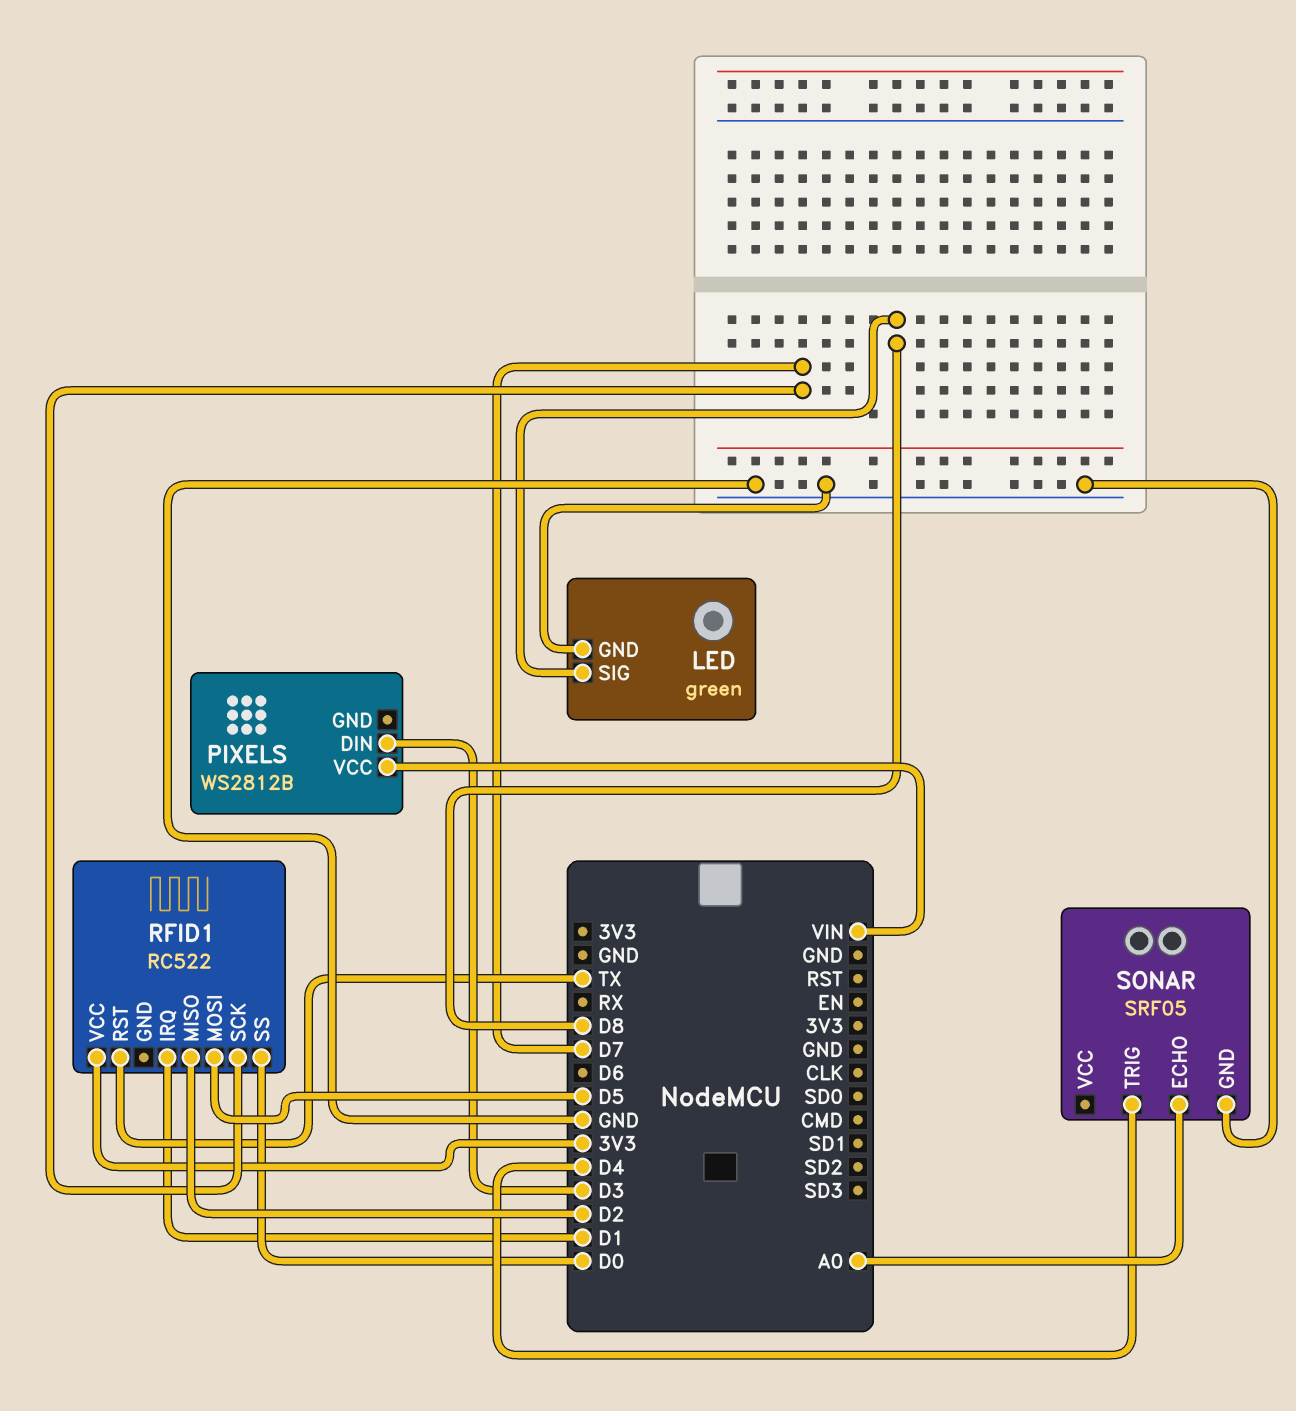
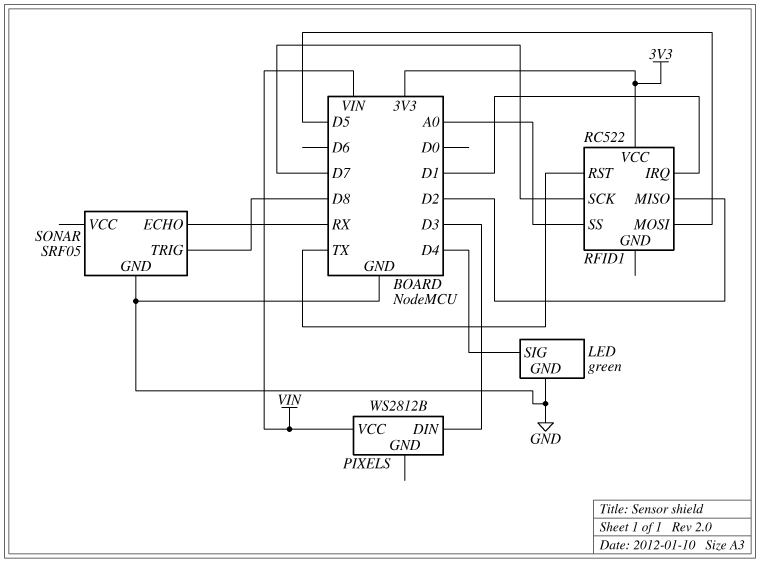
LED pin SIG: D8 -> D4
RFID1 pin SS: D0 -> A0
SONAR pin ECHO: A0 -> RX
SONAR pin TRIG: D4 -> D8

